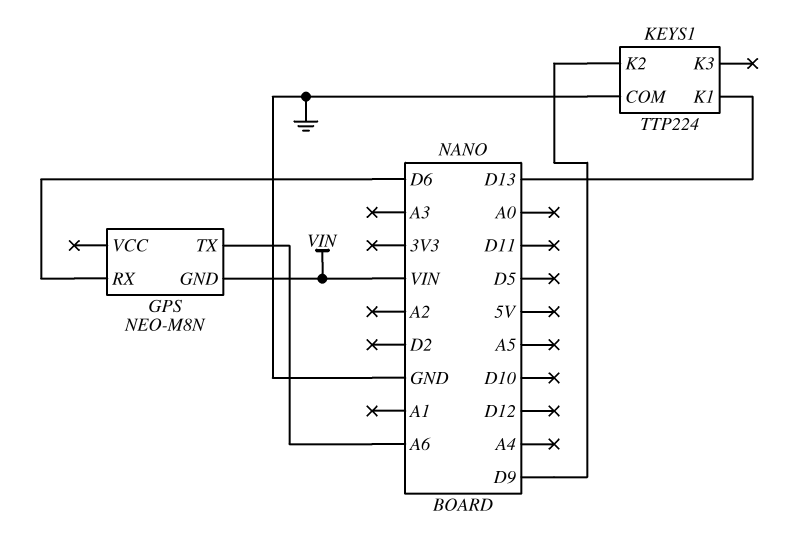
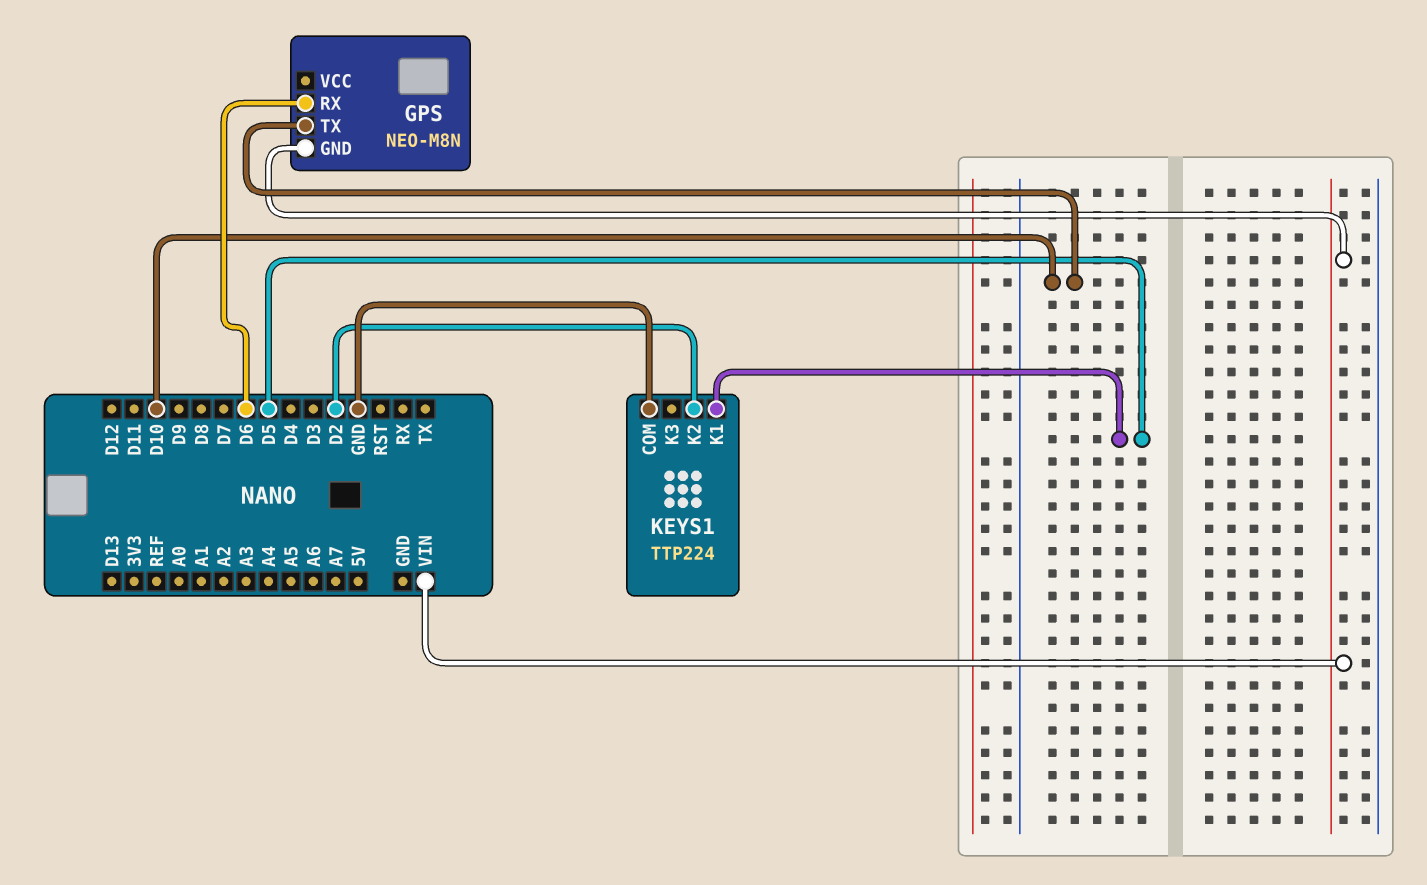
GPS pin TX: A6 -> D10
KEYS1 pin K1: D13 -> D5
KEYS1 pin K2: D9 -> D2

